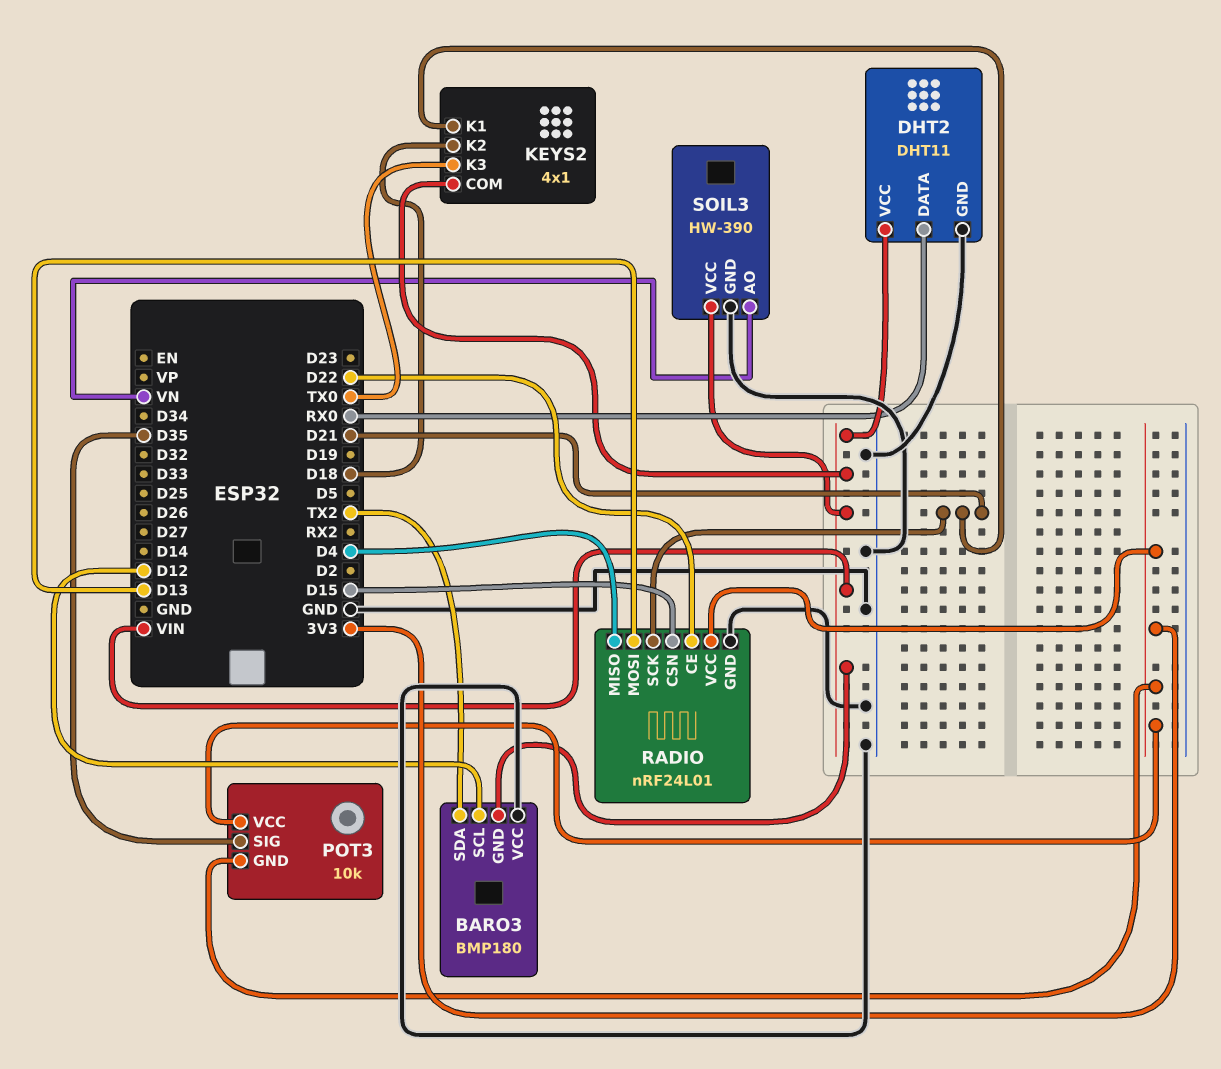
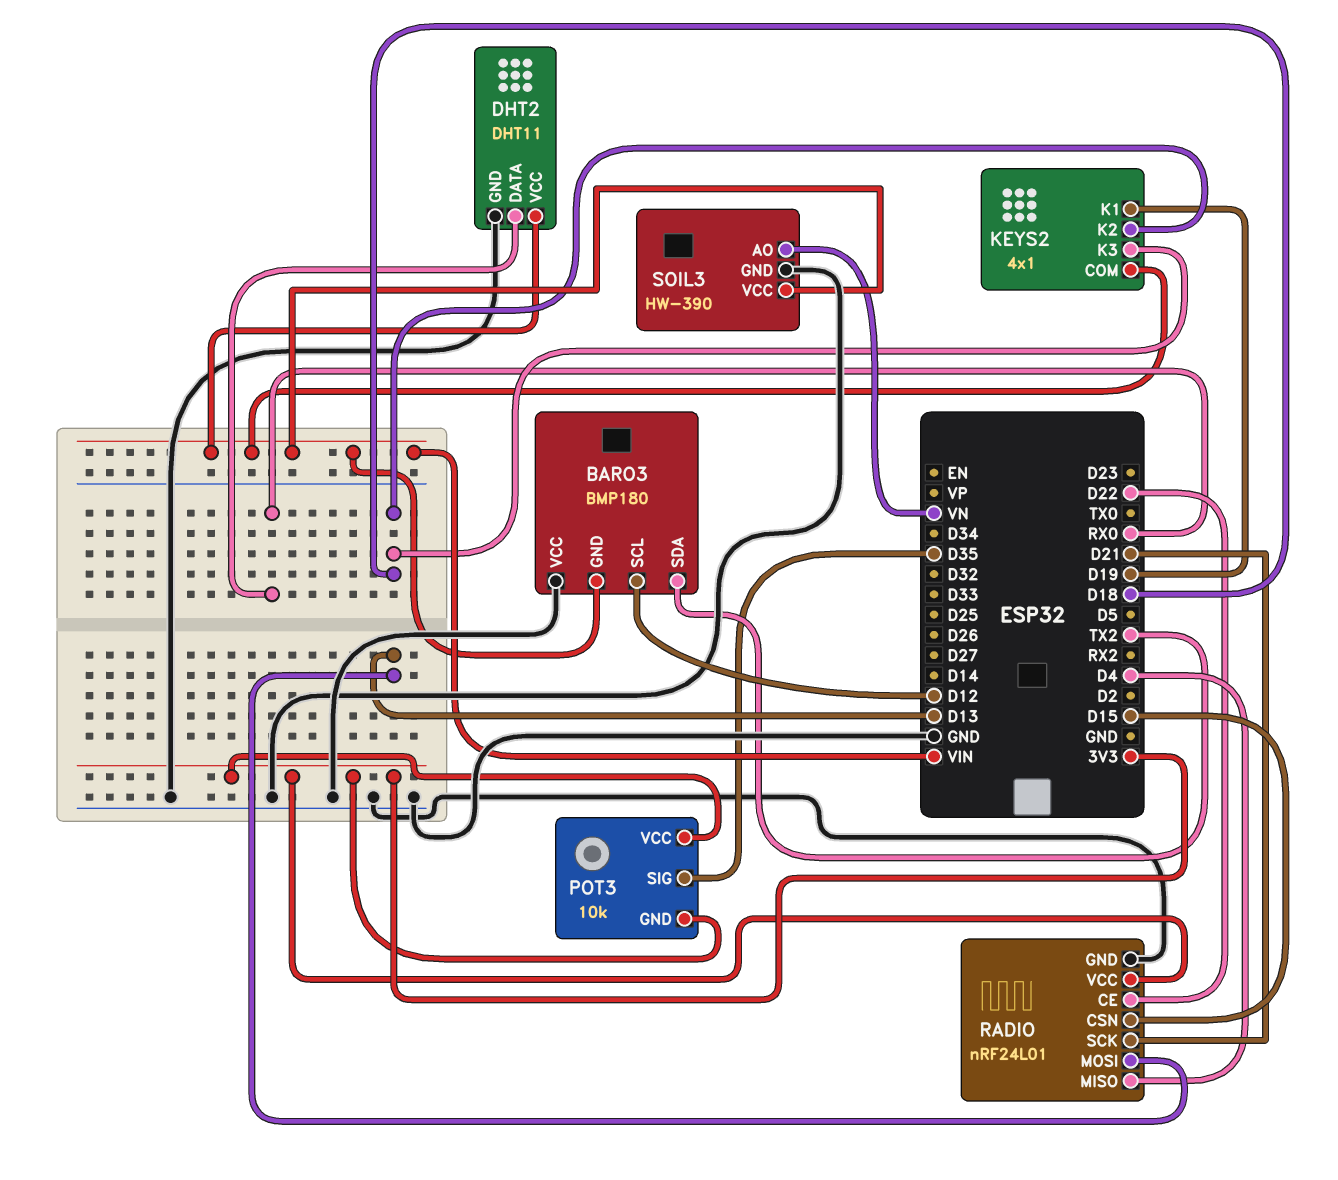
KEYS2 pin K1: D21 -> D19
KEYS2 pin K3: TX0 -> D18

